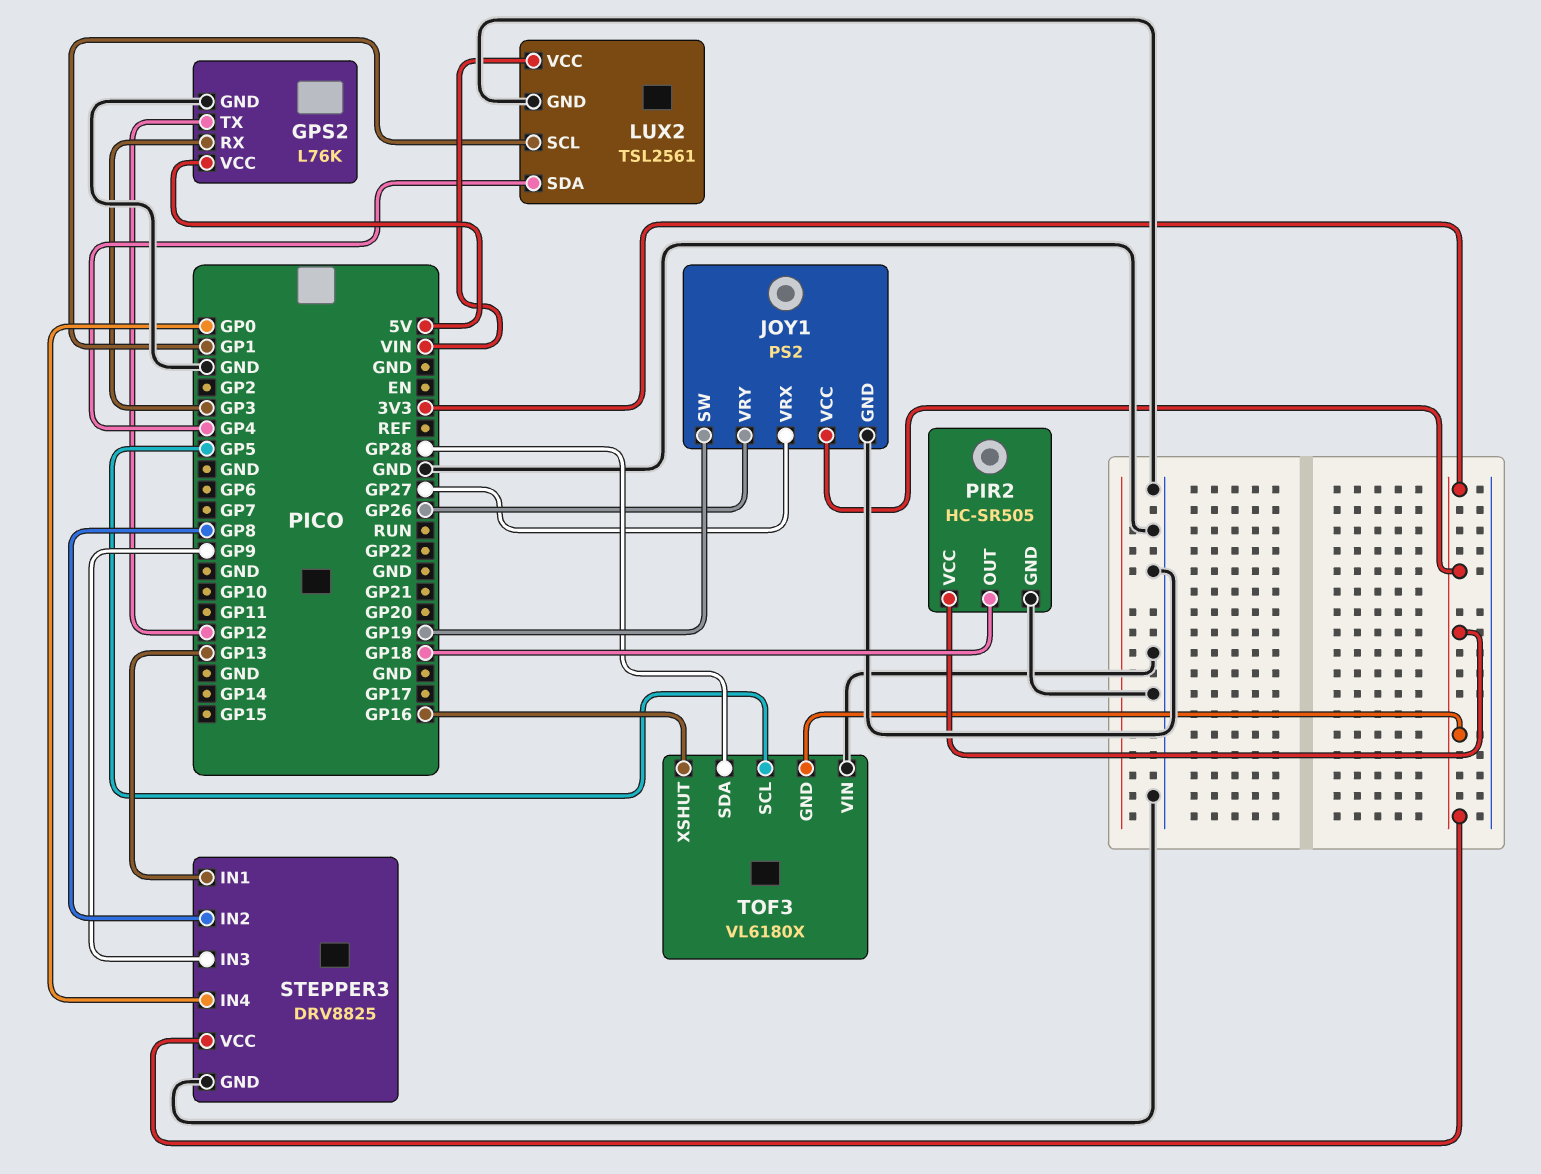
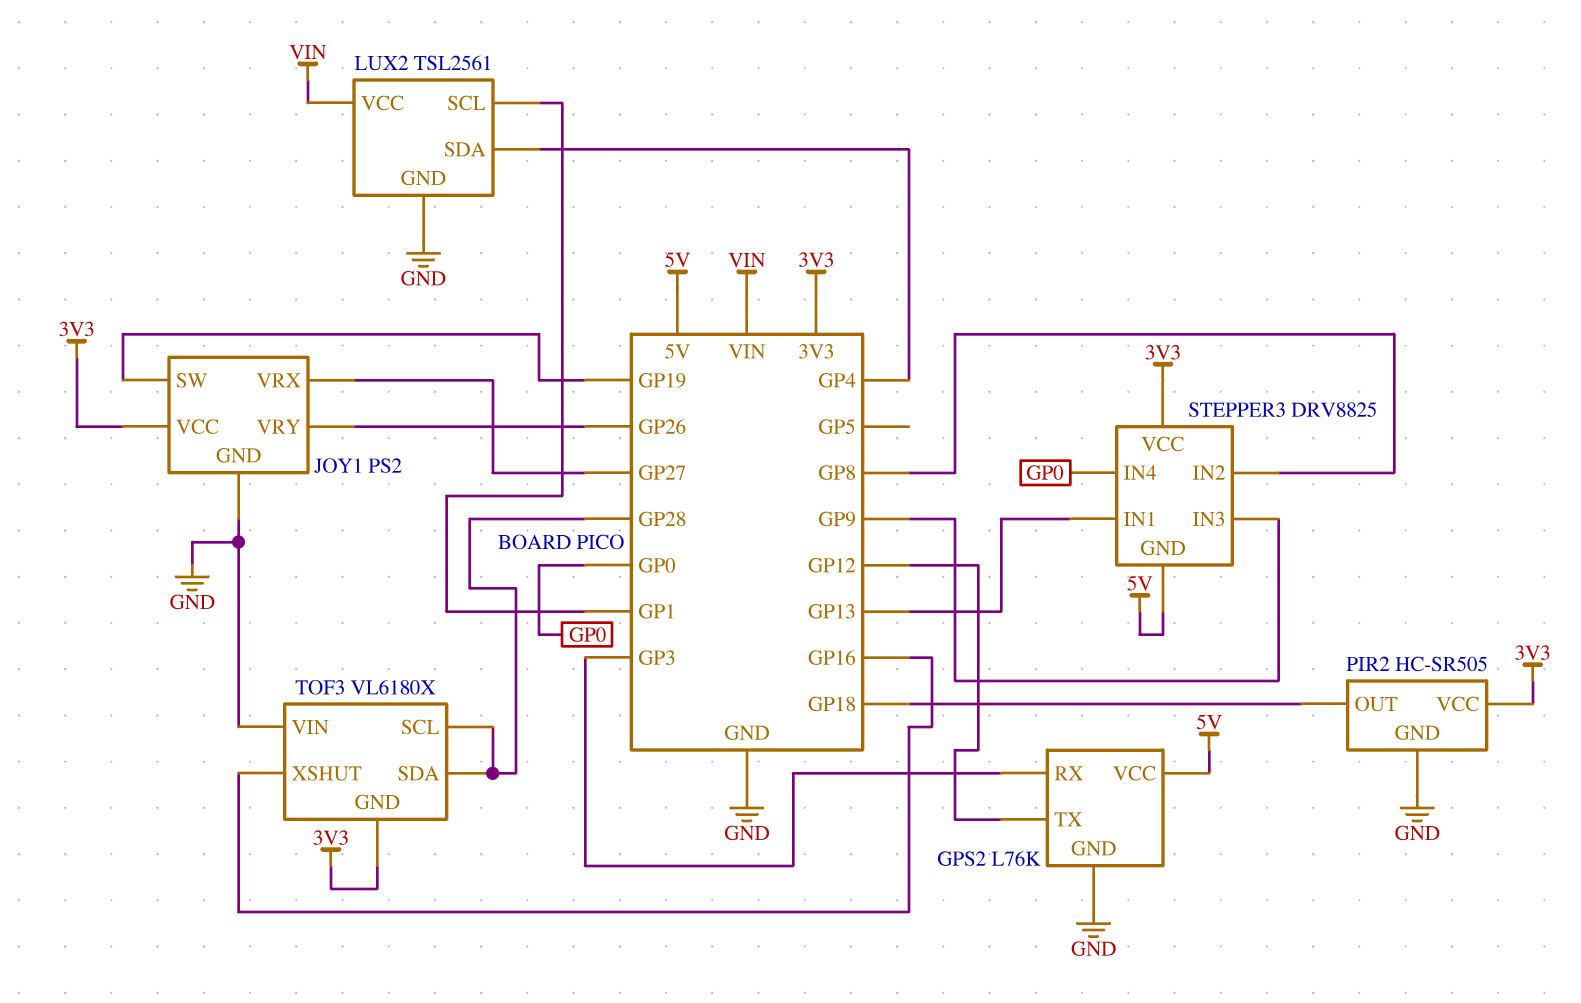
STEPPER3 pin GND: GND -> 5V
TOF3 pin SCL: GP5 -> GP28

